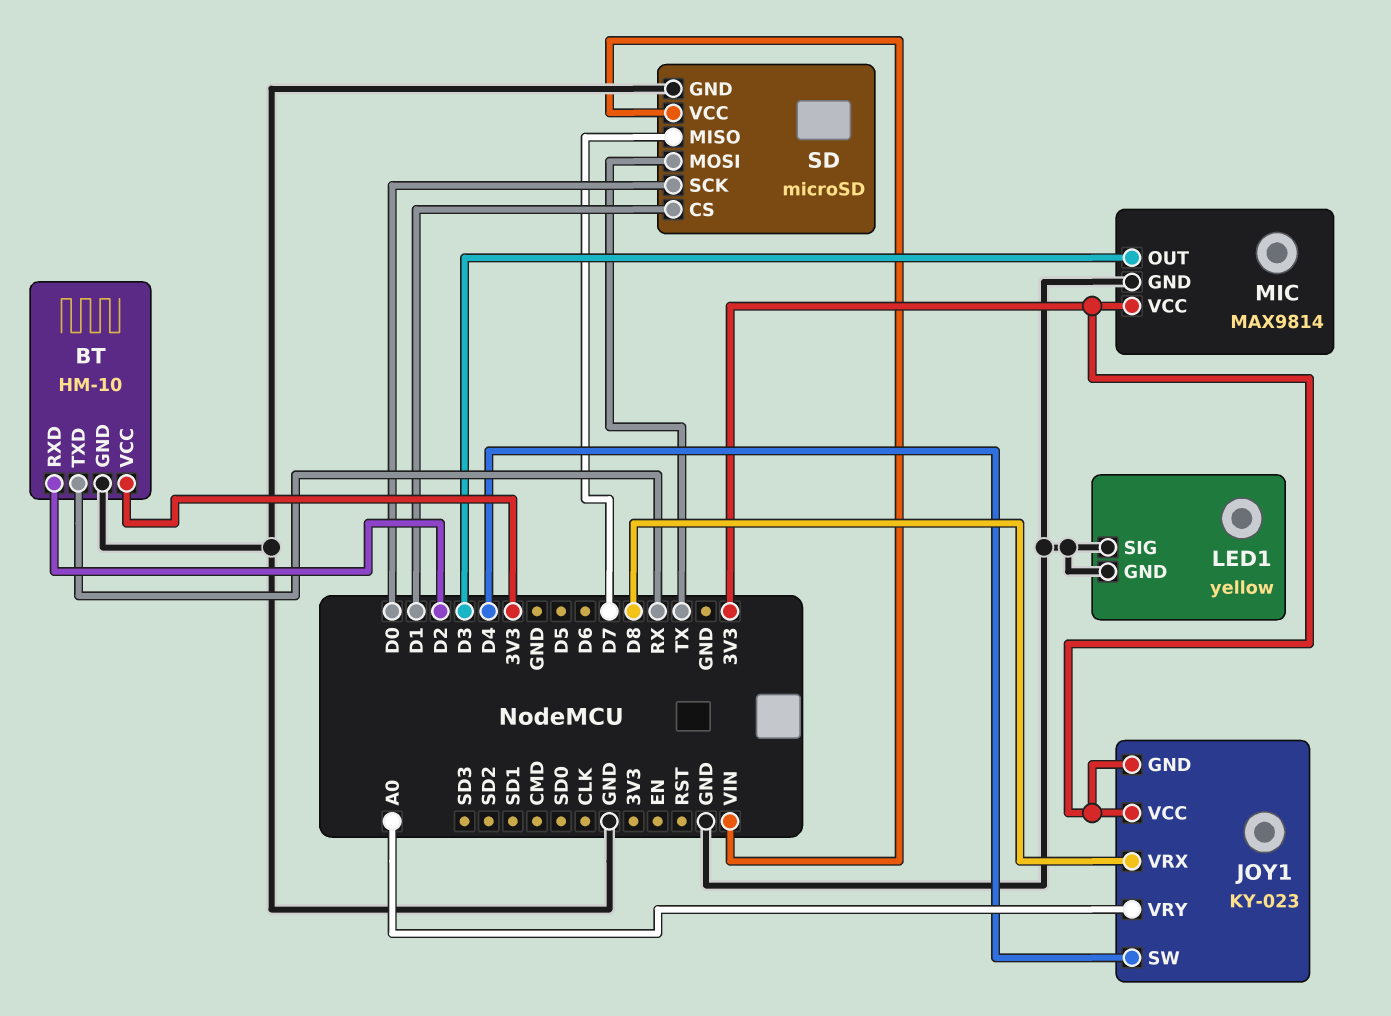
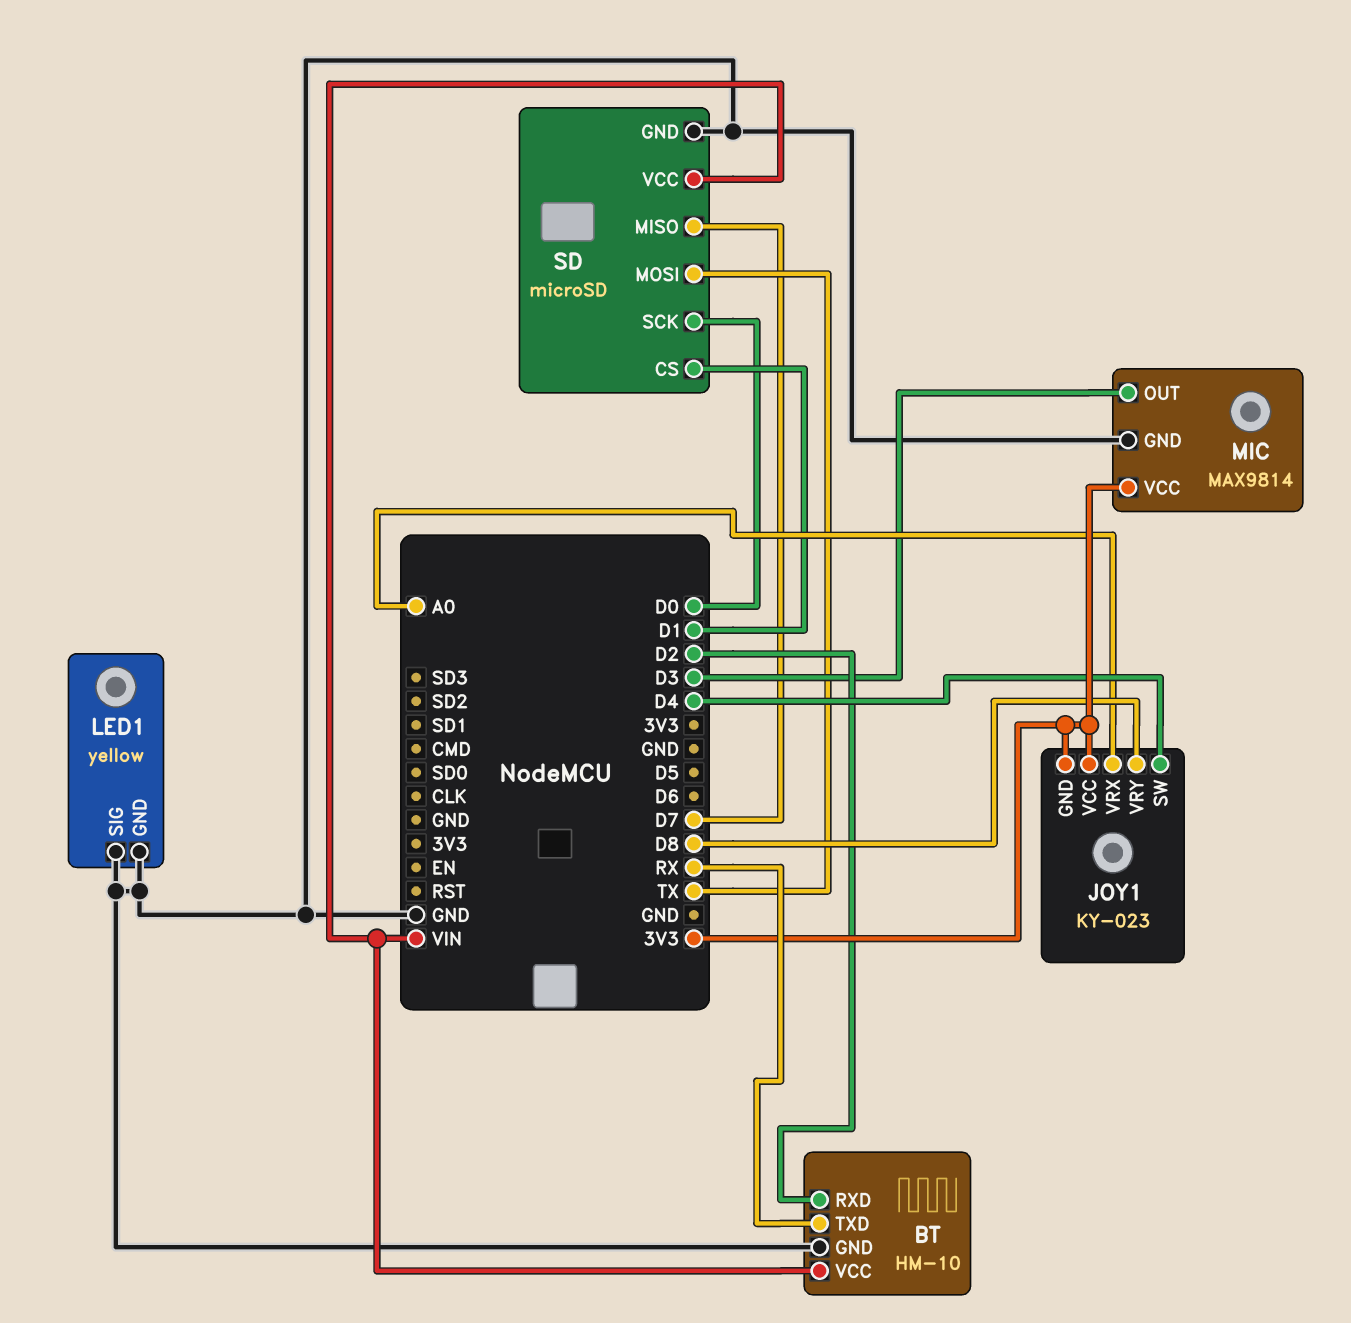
BT pin VCC: 3V3 -> VIN
JOY1 pin VRX: D8 -> A0
JOY1 pin VRY: A0 -> D8

